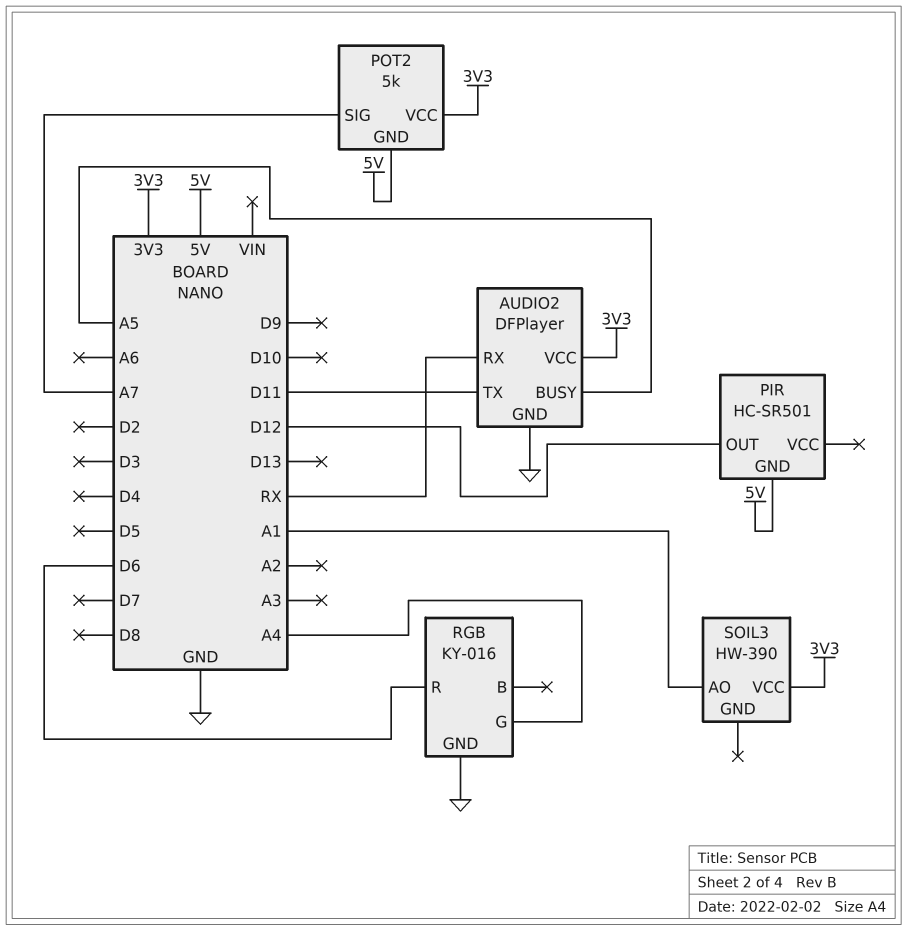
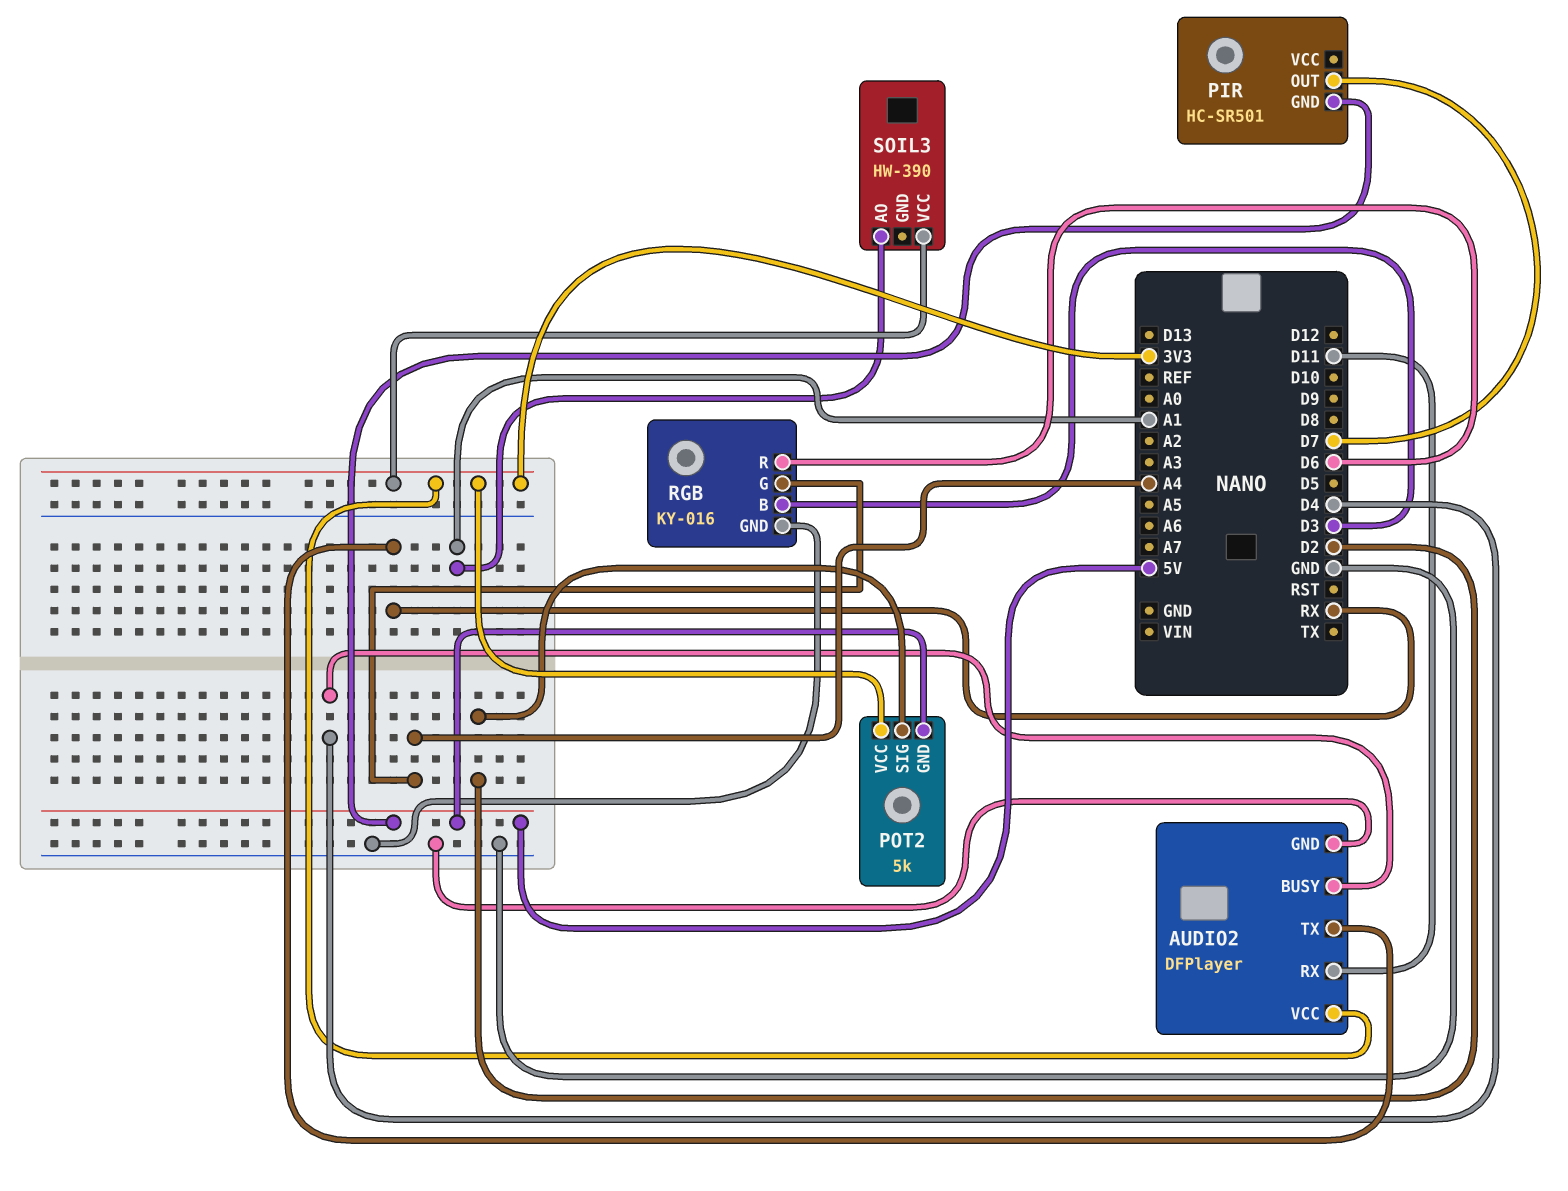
AUDIO2 pin BUSY: A5 -> D4
AUDIO2 pin RX: RX -> D11
AUDIO2 pin TX: D11 -> RX
PIR pin OUT: D12 -> D7
POT2 pin SIG: A7 -> D2
RGB pin B: none -> D3

